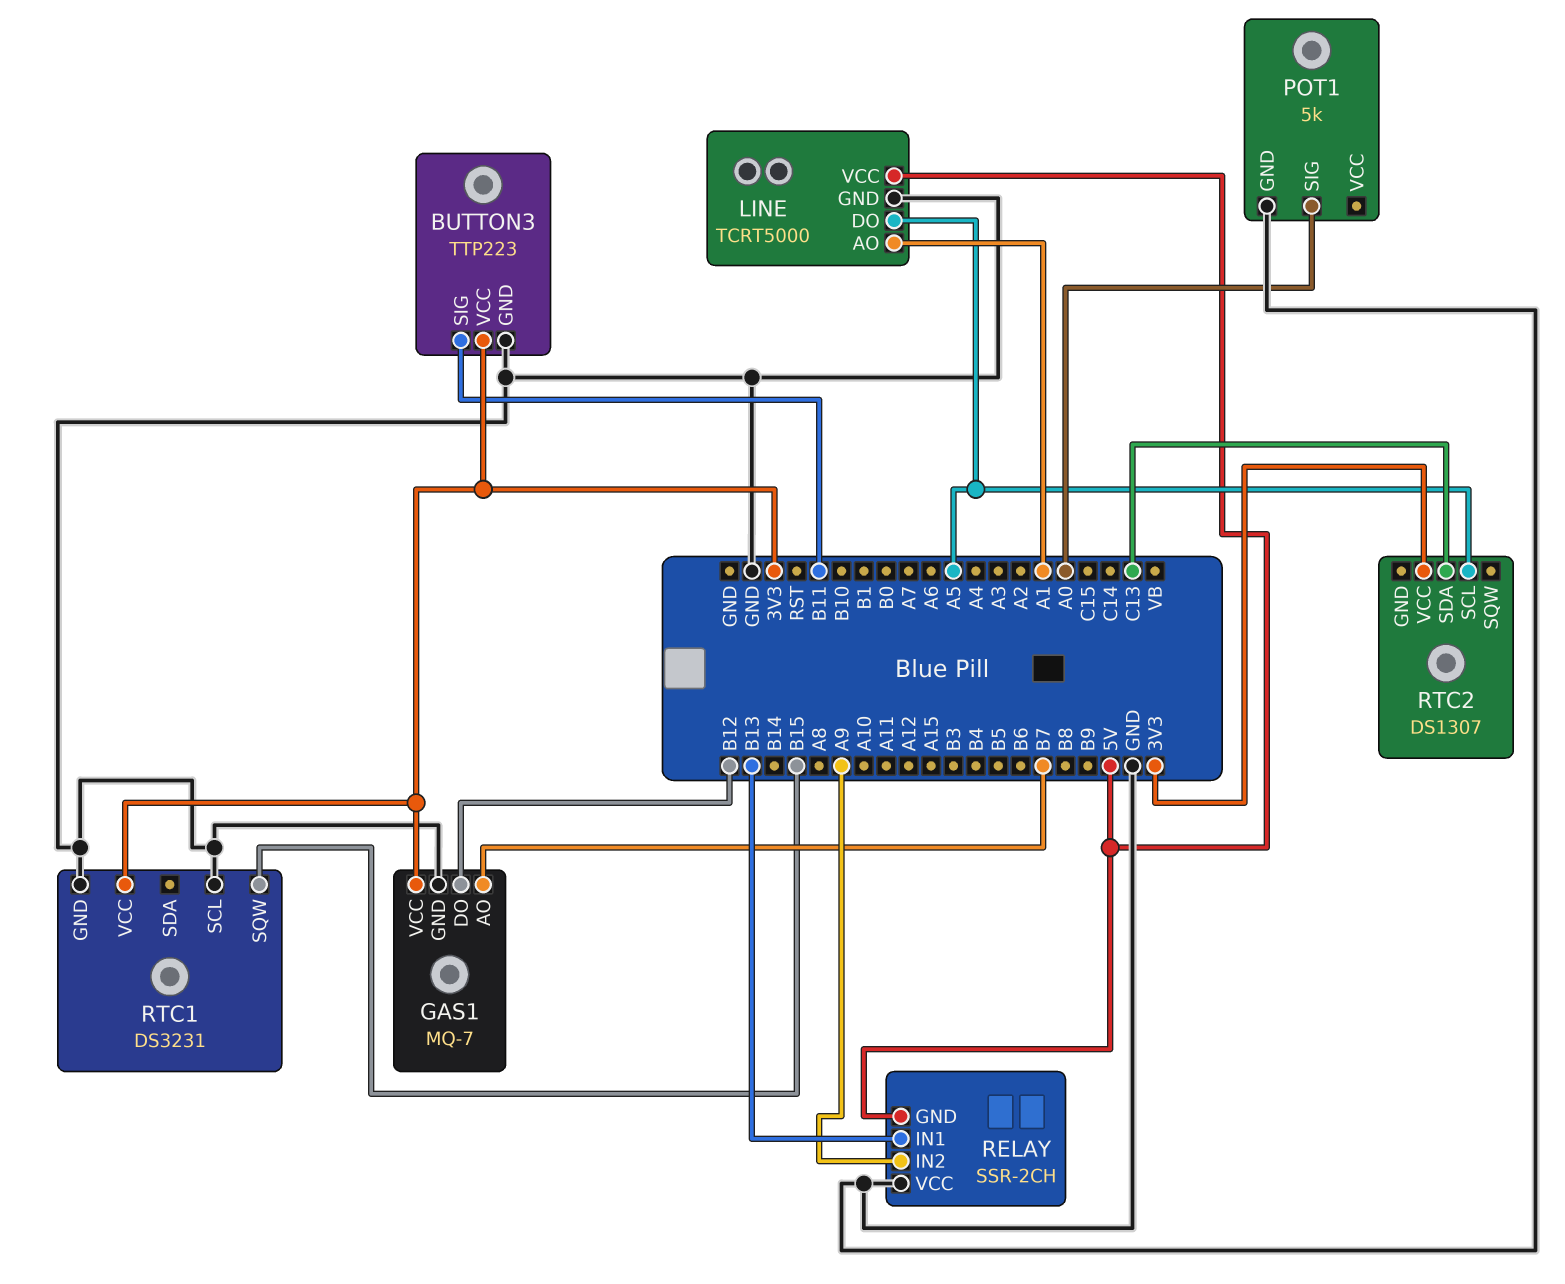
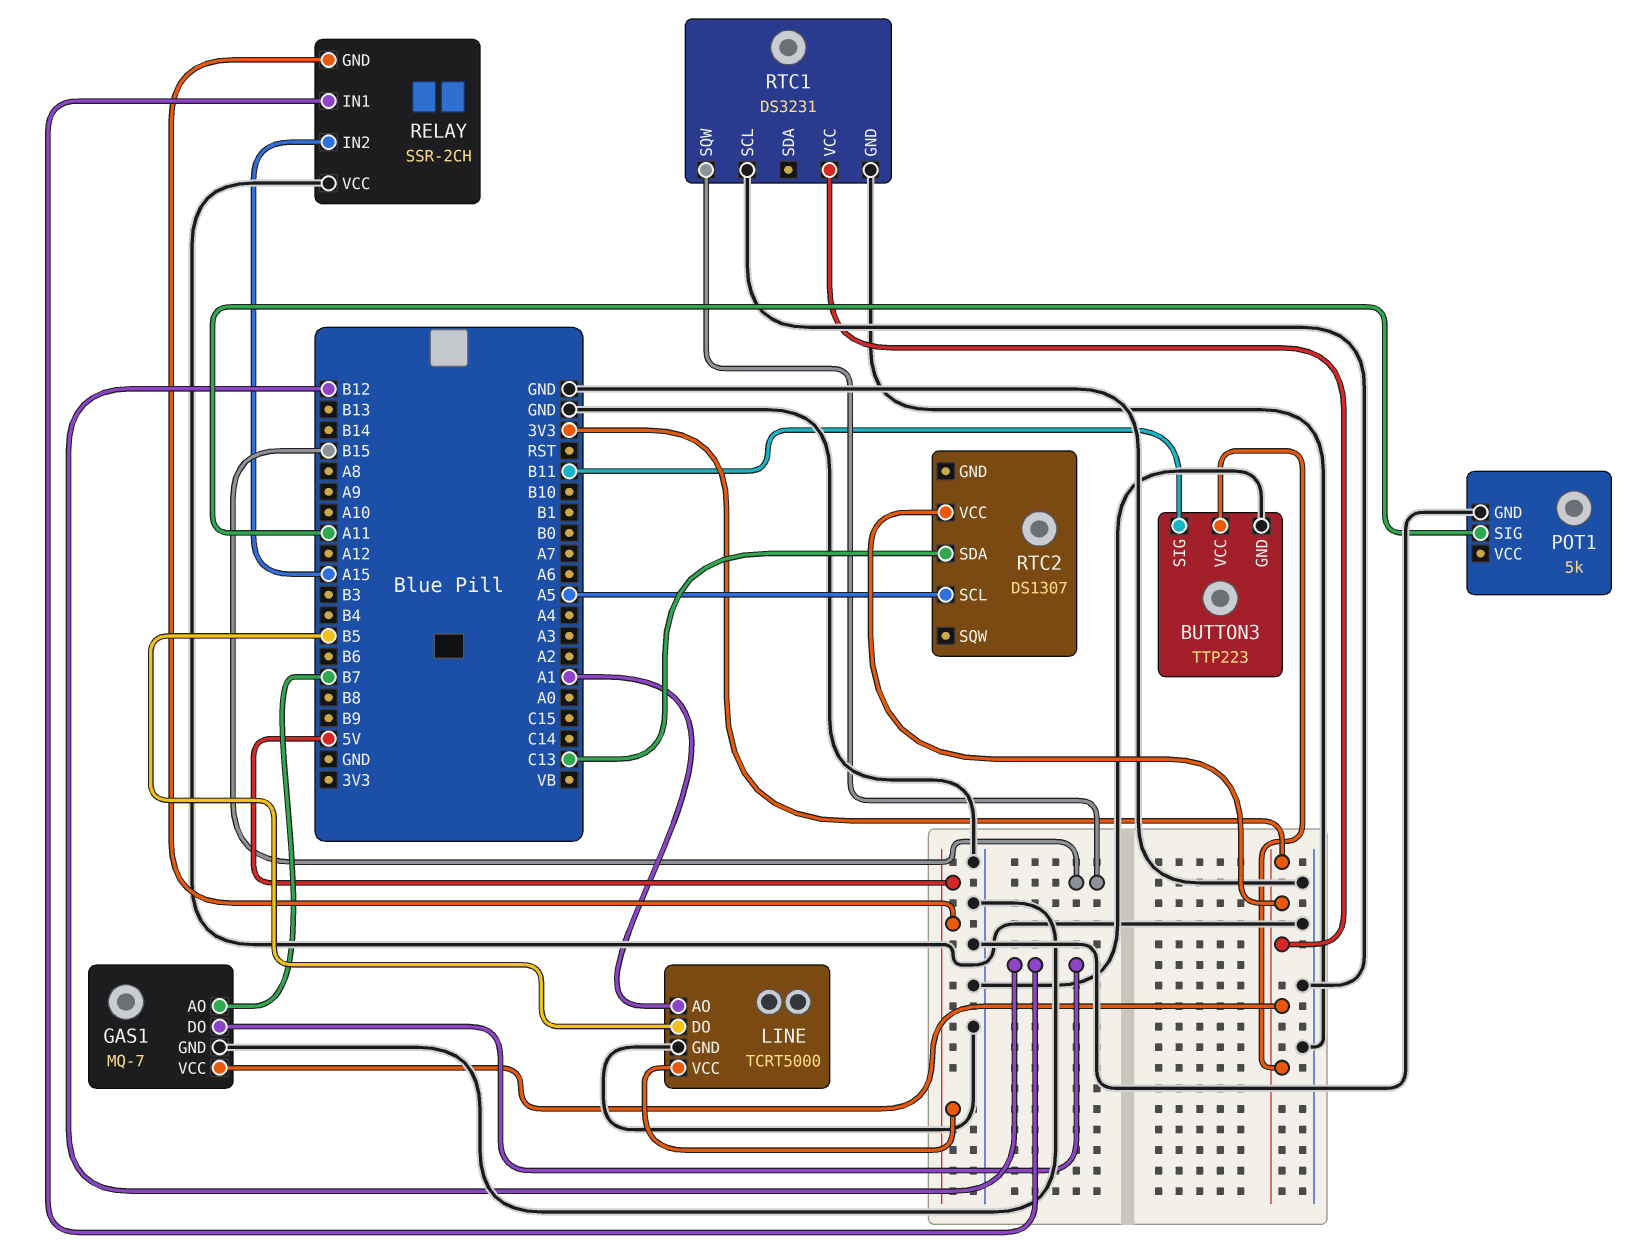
LINE pin DO: A5 -> B5
POT1 pin SIG: A0 -> A11
RELAY pin IN1: B13 -> B12
RELAY pin IN2: A9 -> A15

